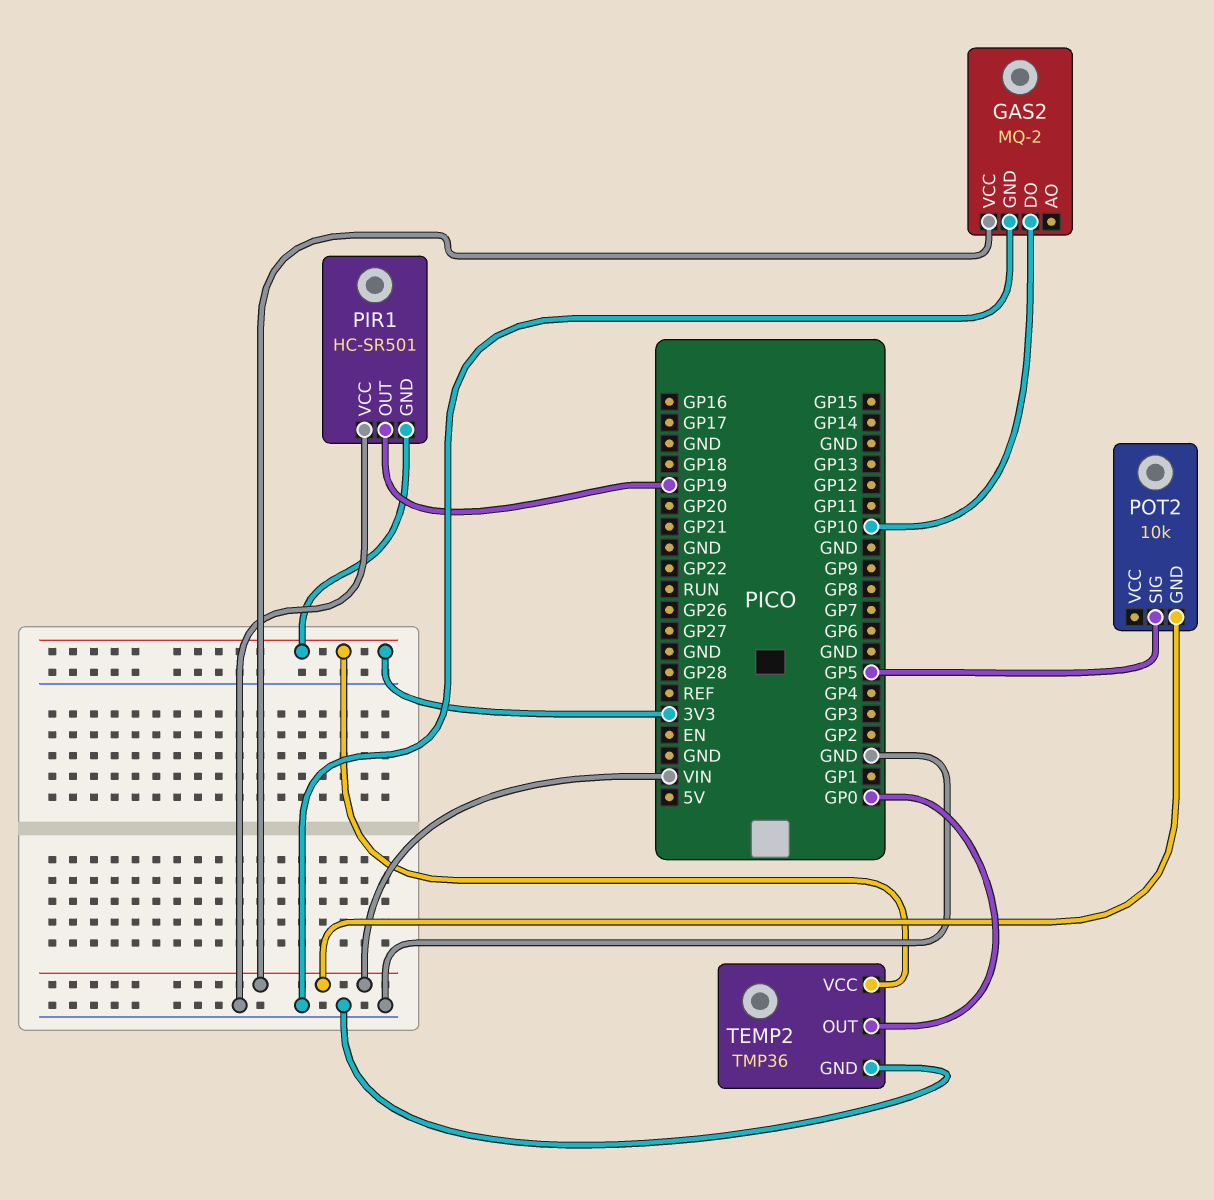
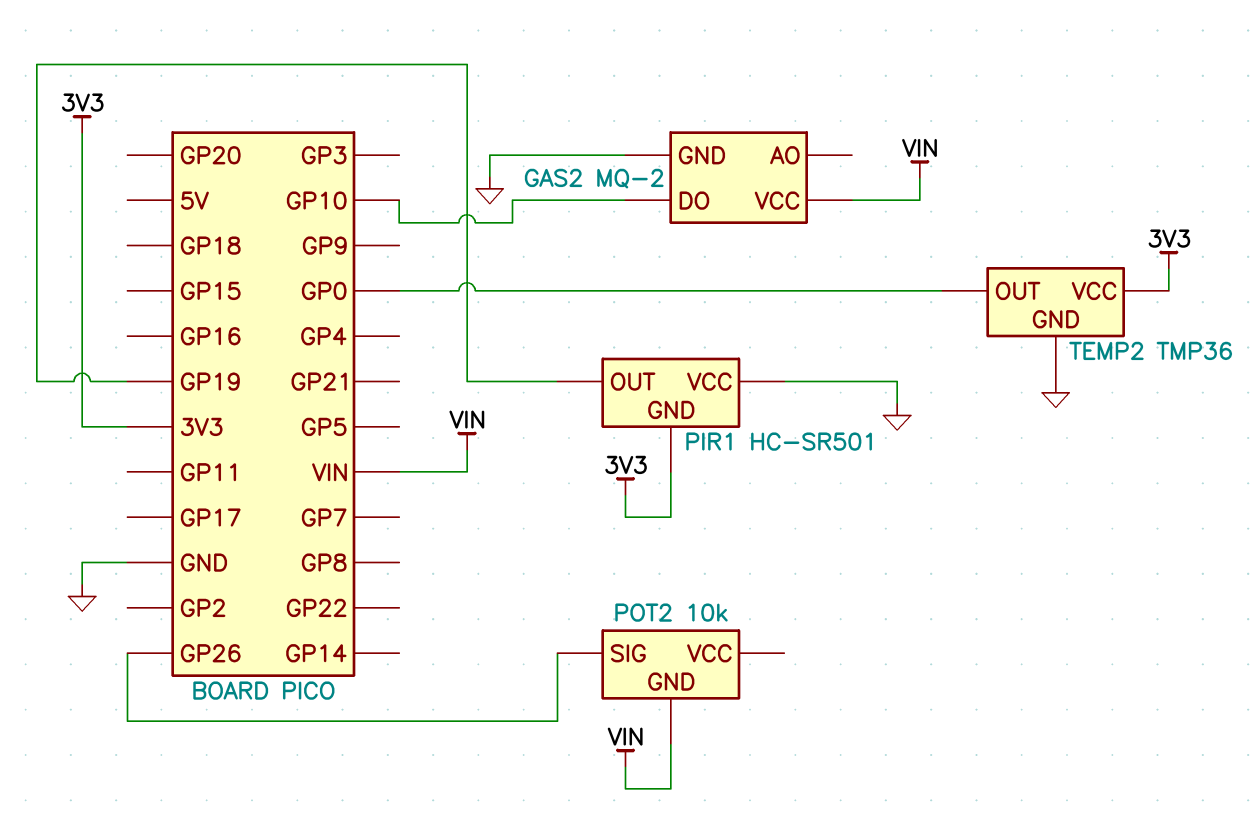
POT2 pin SIG: GP5 -> GP26

